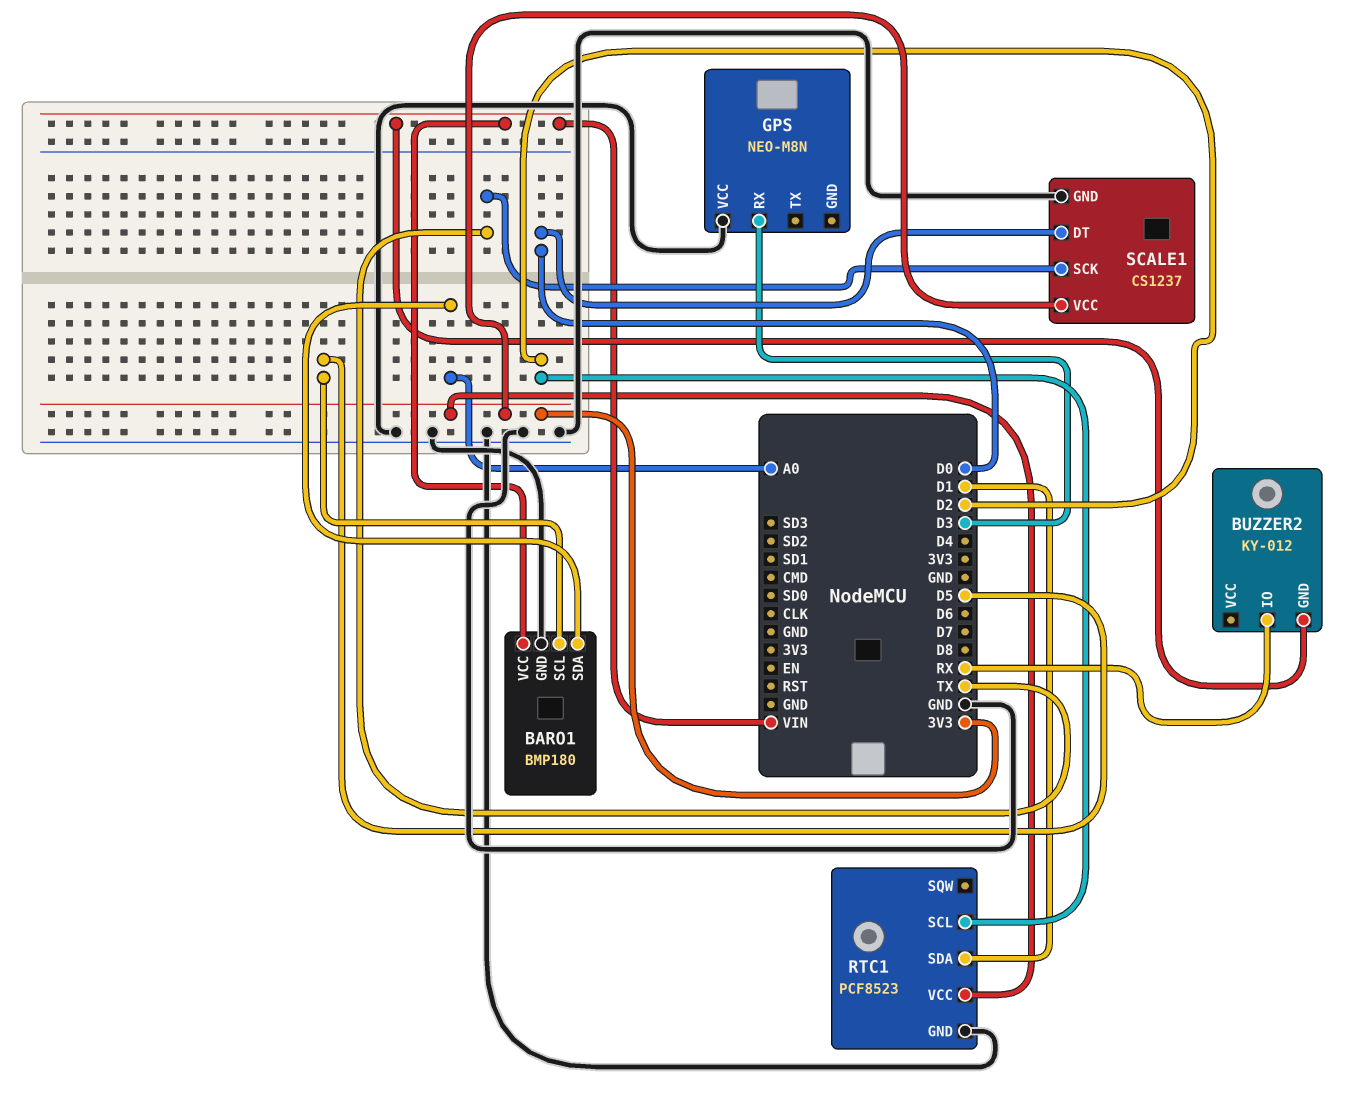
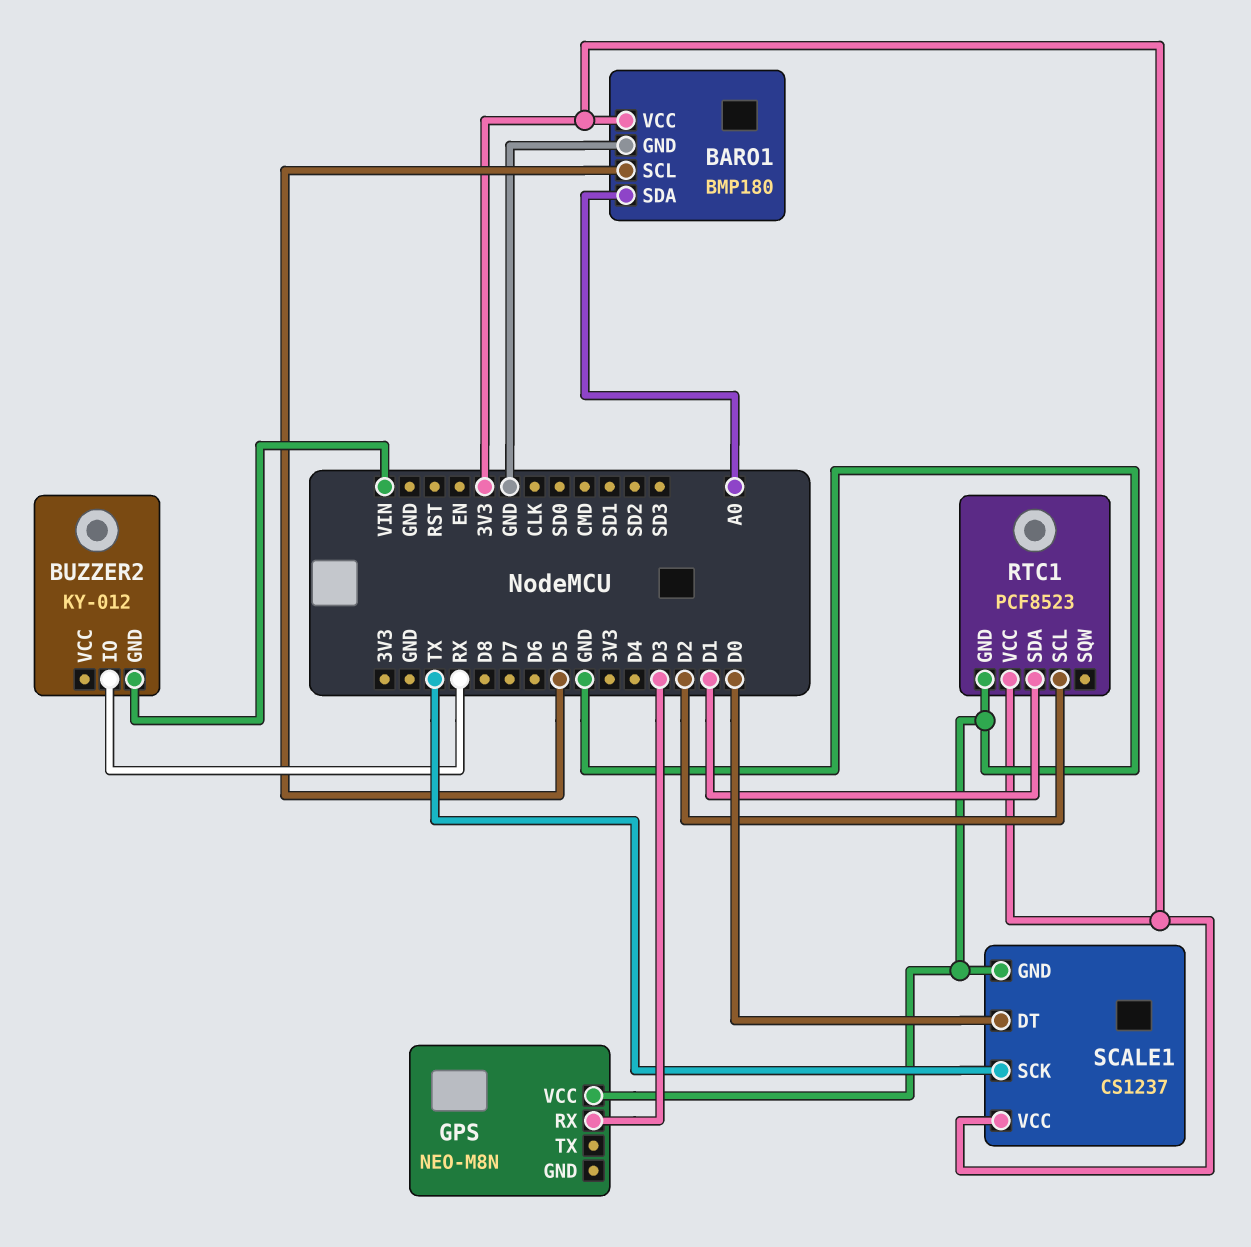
BARO1 pin VCC: VIN -> 3V3

